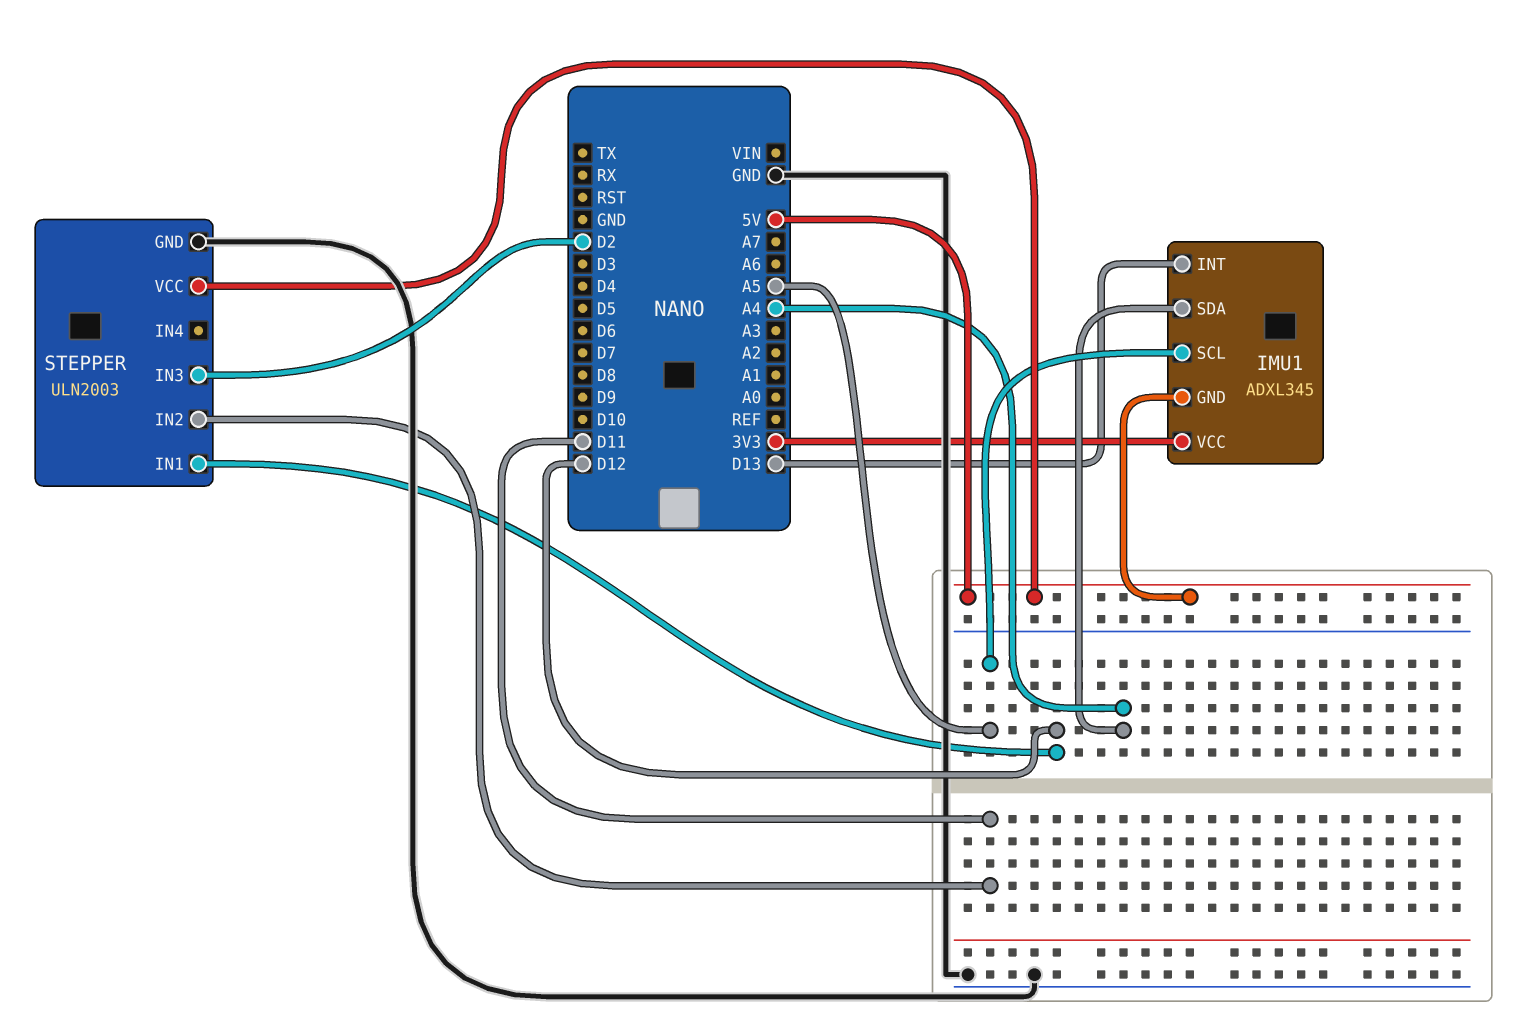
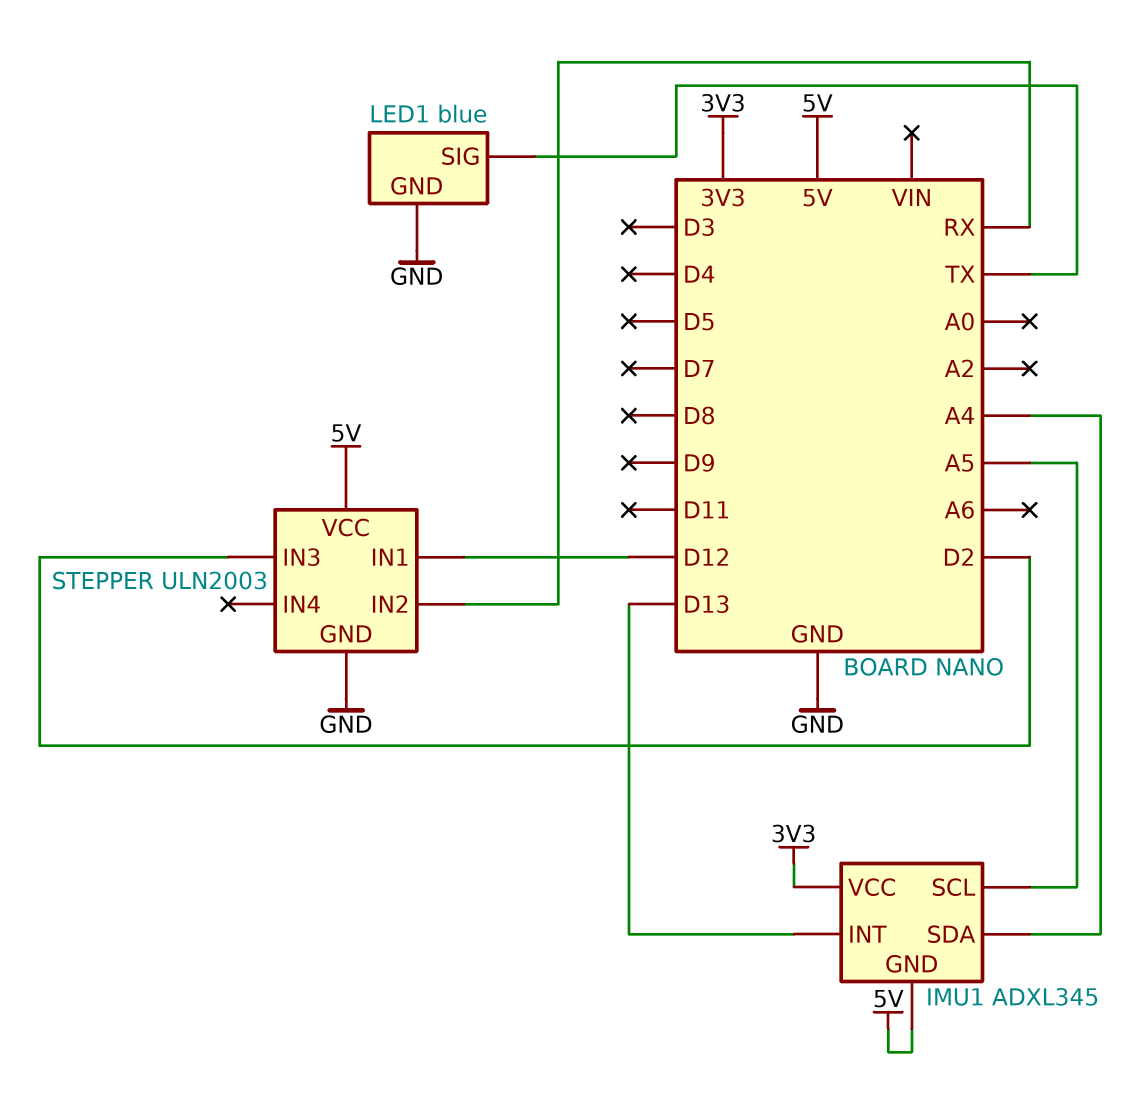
LED1: none -> blue
LED1 pin GND: none -> GND
LED1 pin SIG: none -> TX
STEPPER pin IN2: D11 -> RX

